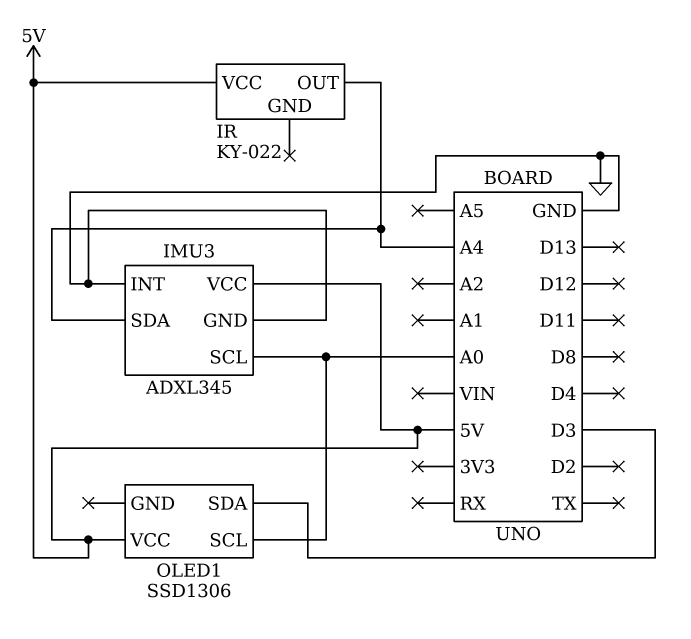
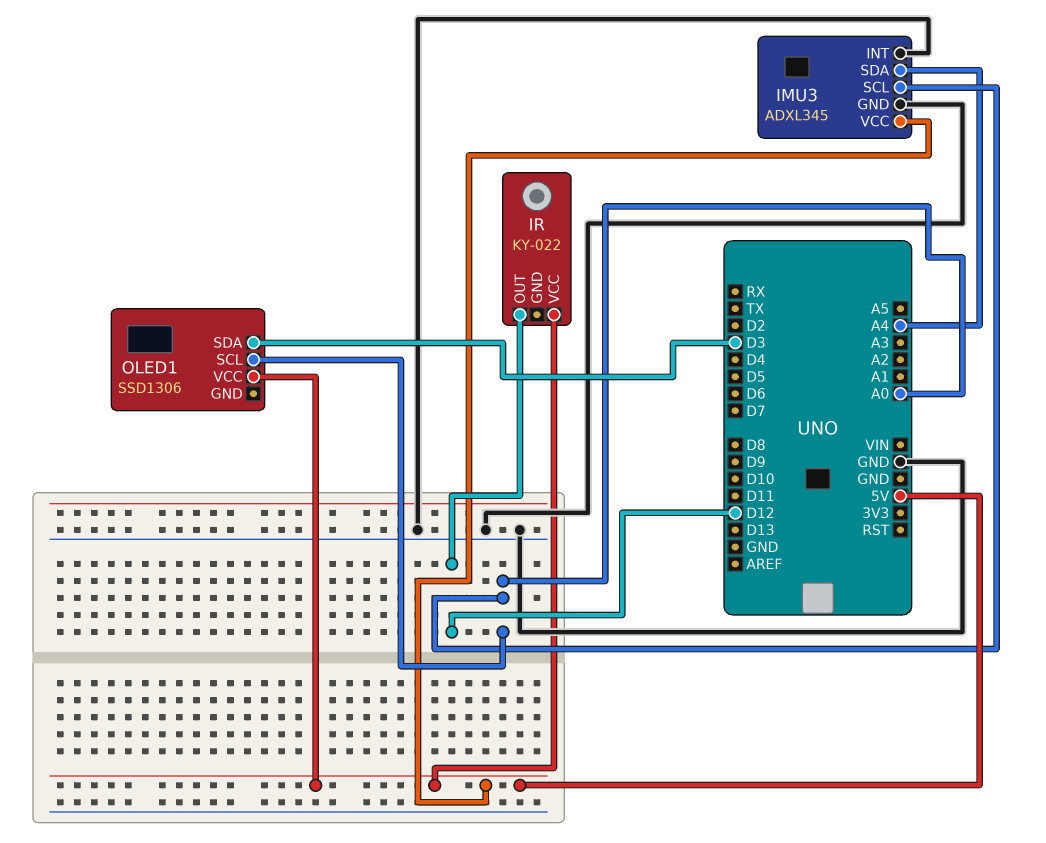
IR pin OUT: A4 -> D12

